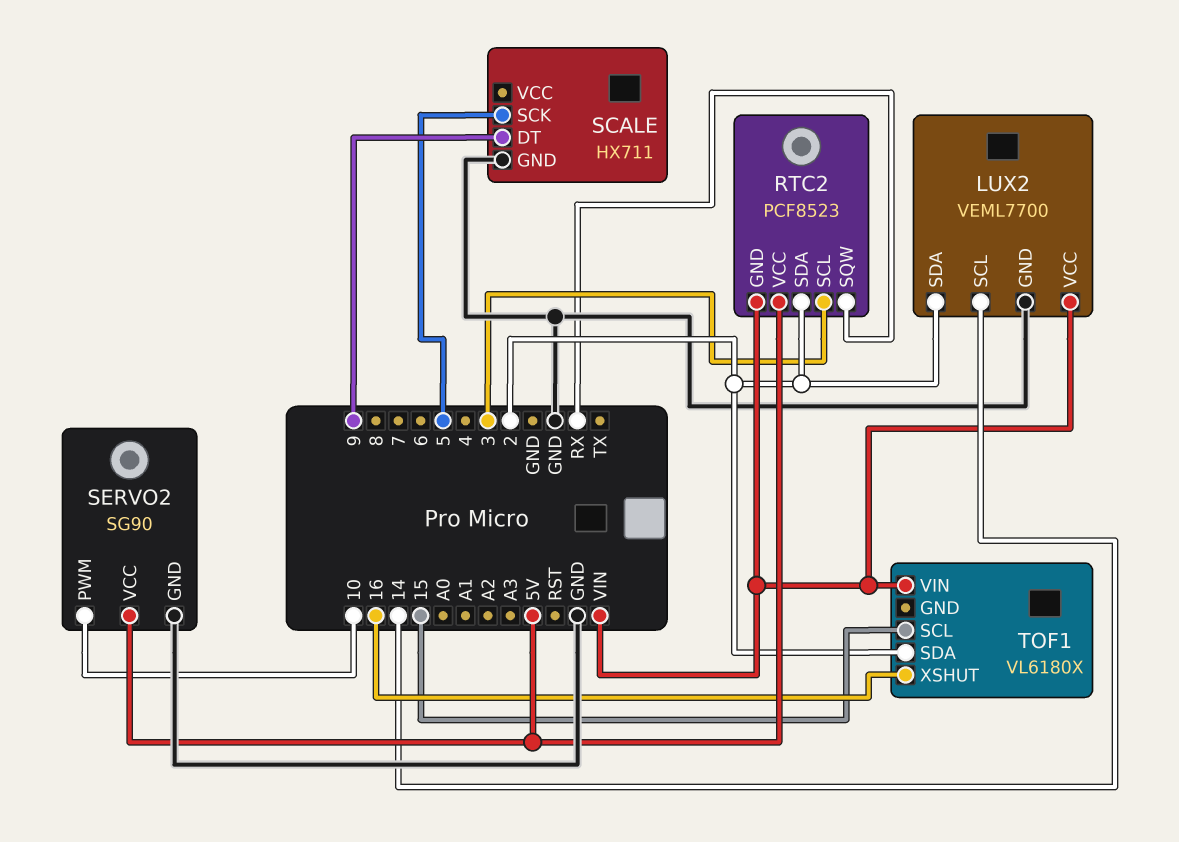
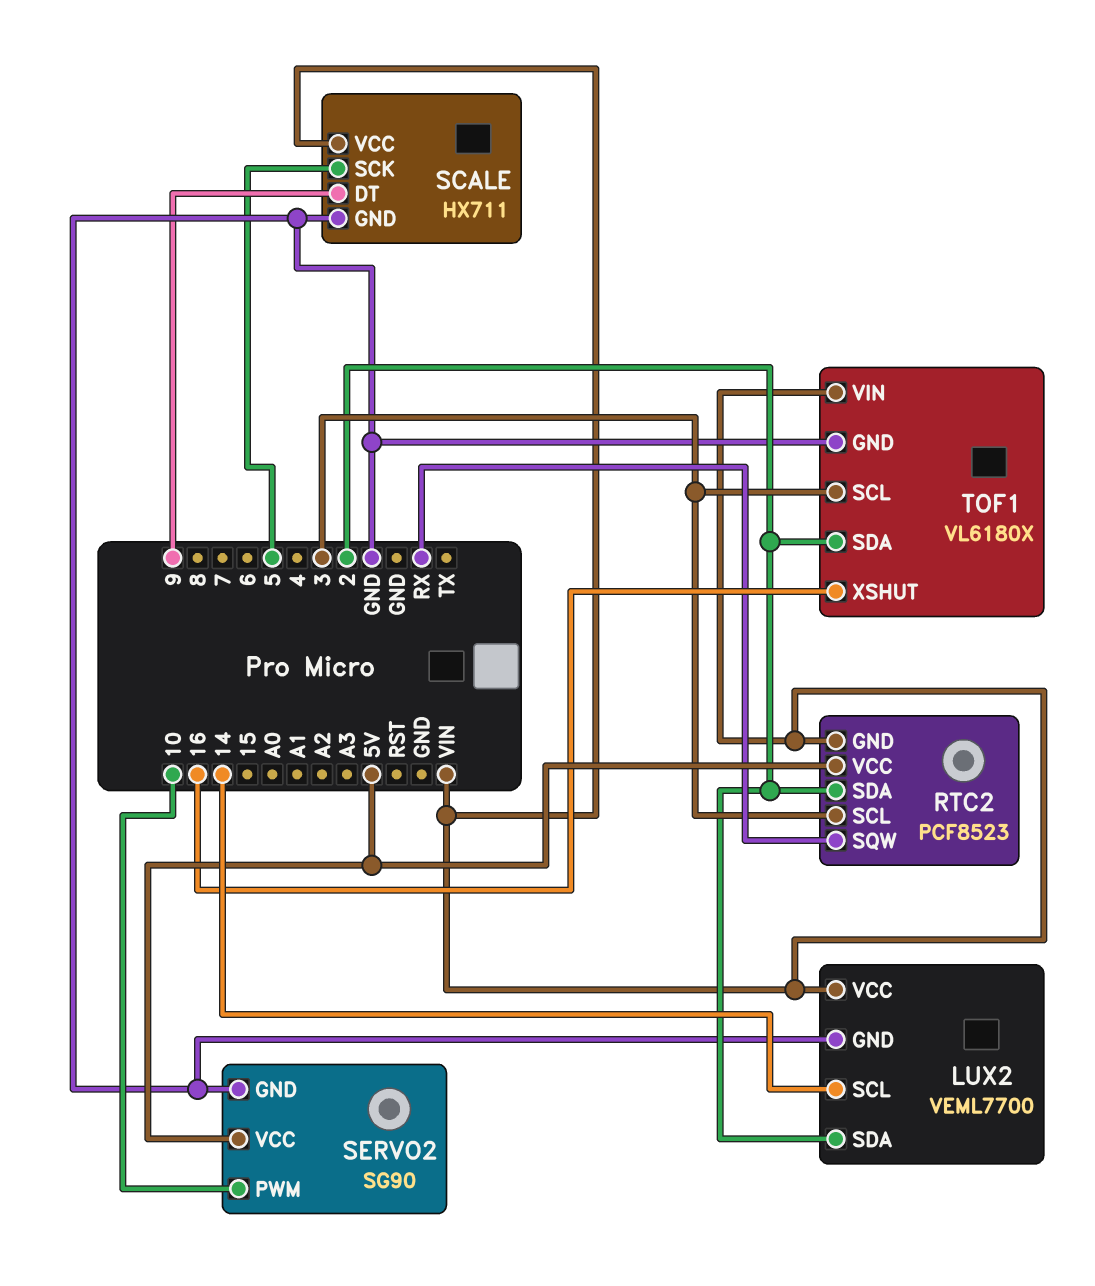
SCALE pin VCC: none -> VIN
TOF1 pin GND: none -> GND
TOF1 pin SCL: 15 -> 3

